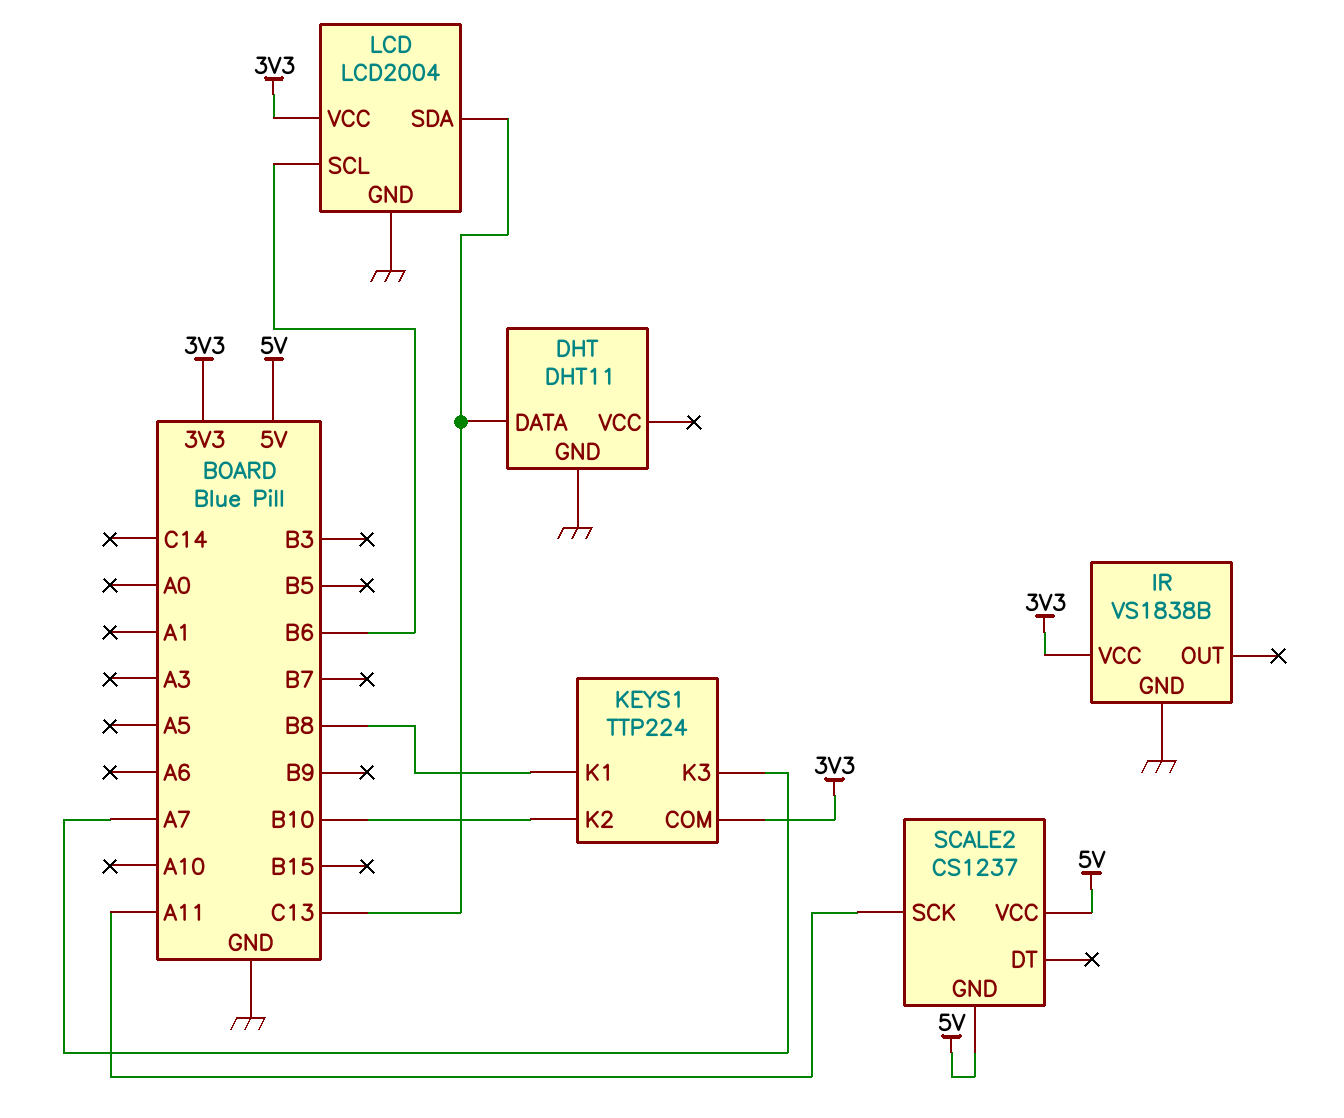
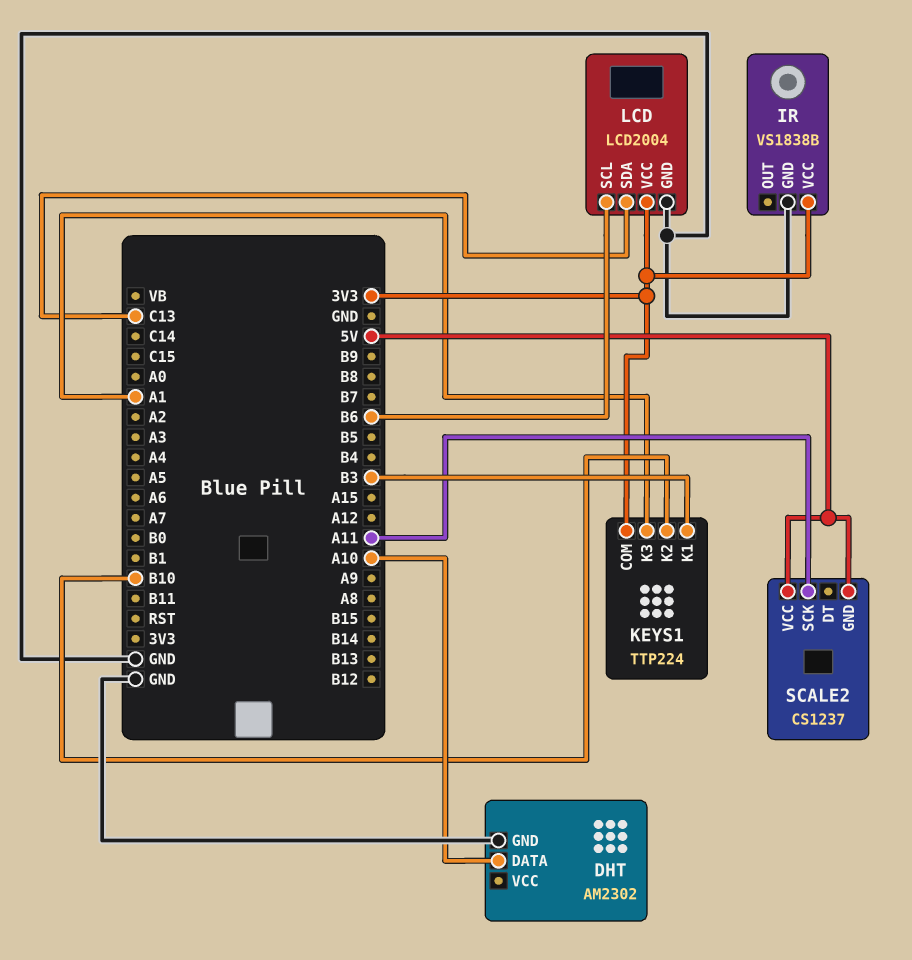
DHT: DHT11 -> AM2302
DHT pin DATA: C13 -> A10
KEYS1 pin K1: B8 -> B3
KEYS1 pin K3: A7 -> A1

